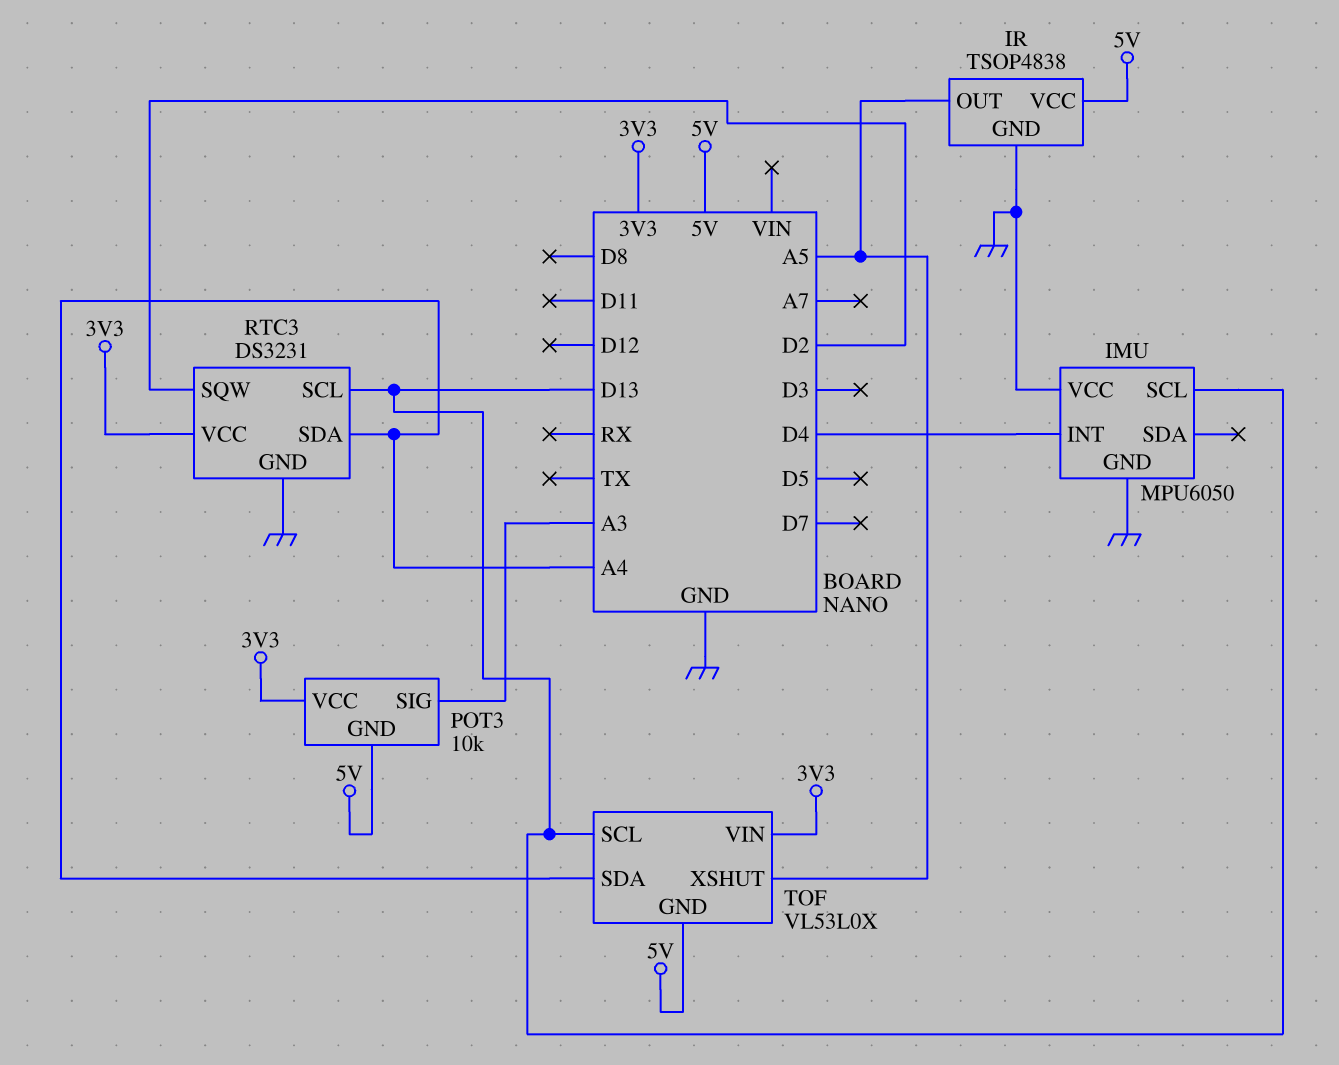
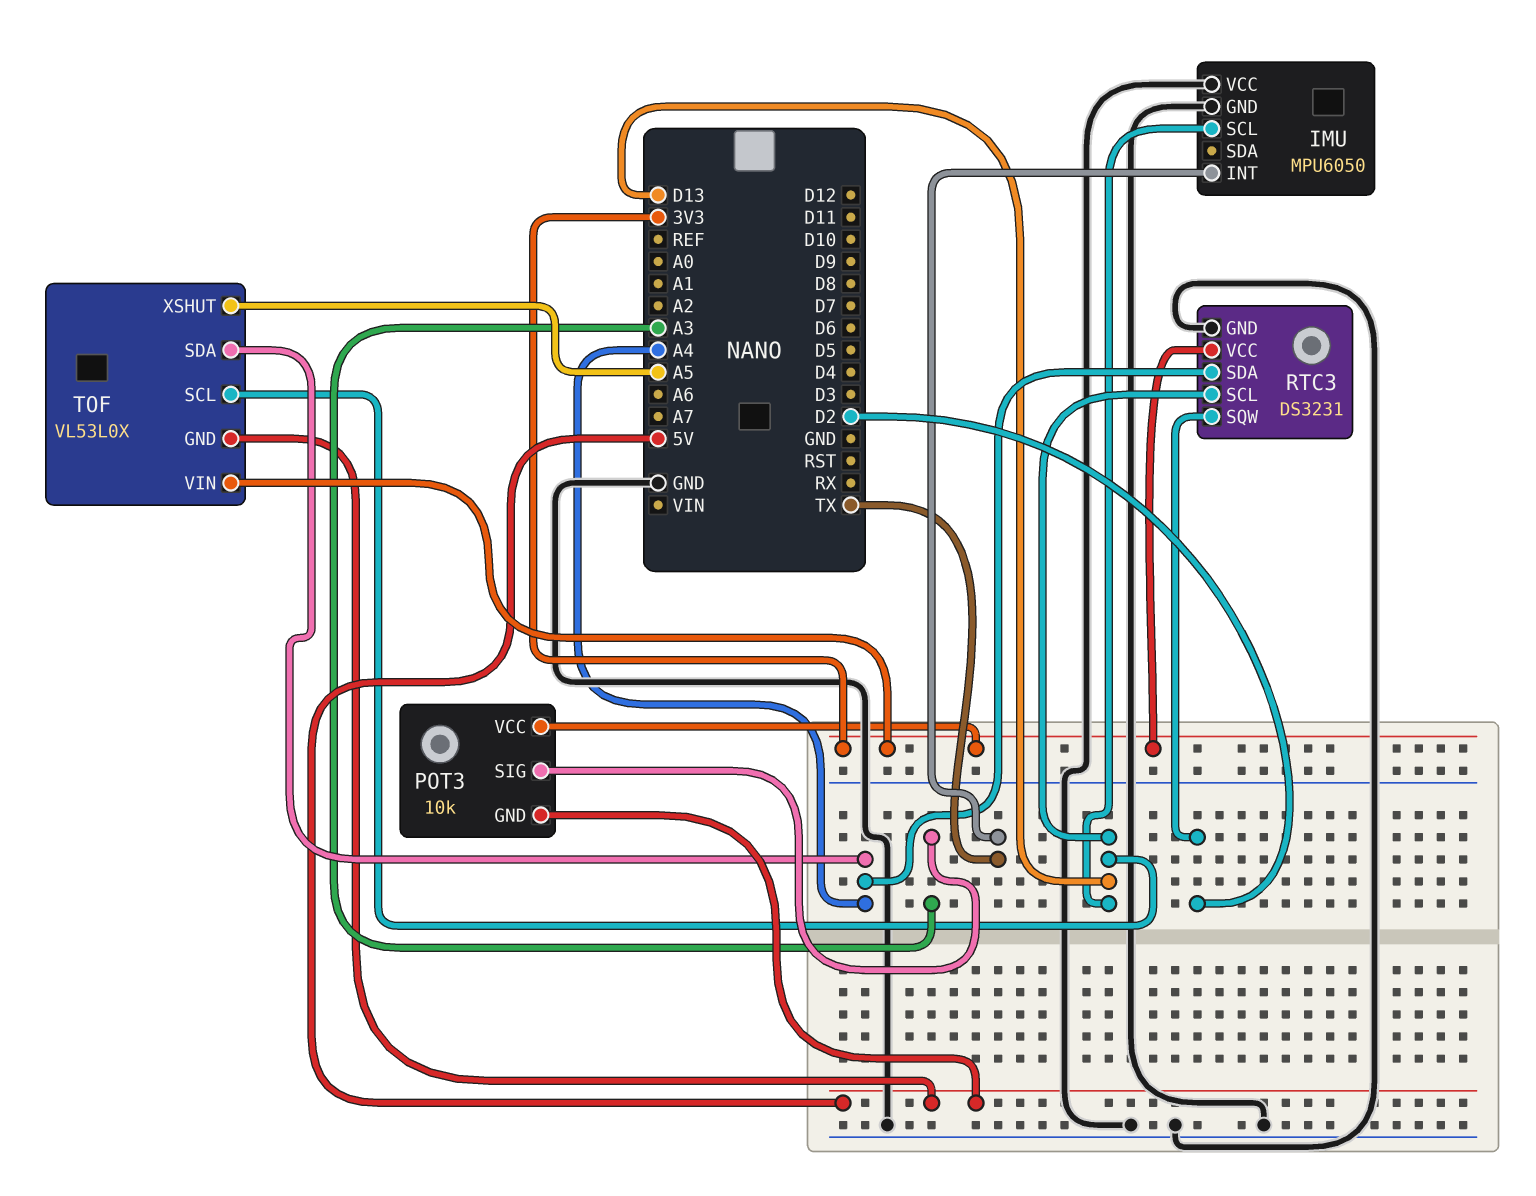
IMU pin INT: D4 -> TX
IR: TSOP4838 -> none
IR pin GND: GND -> none
IR pin OUT: A5 -> none
IR pin VCC: 5V -> none

